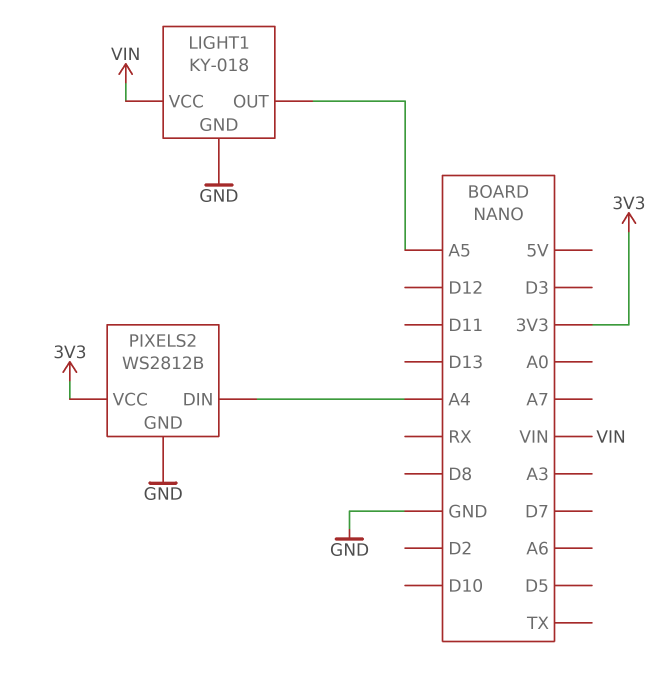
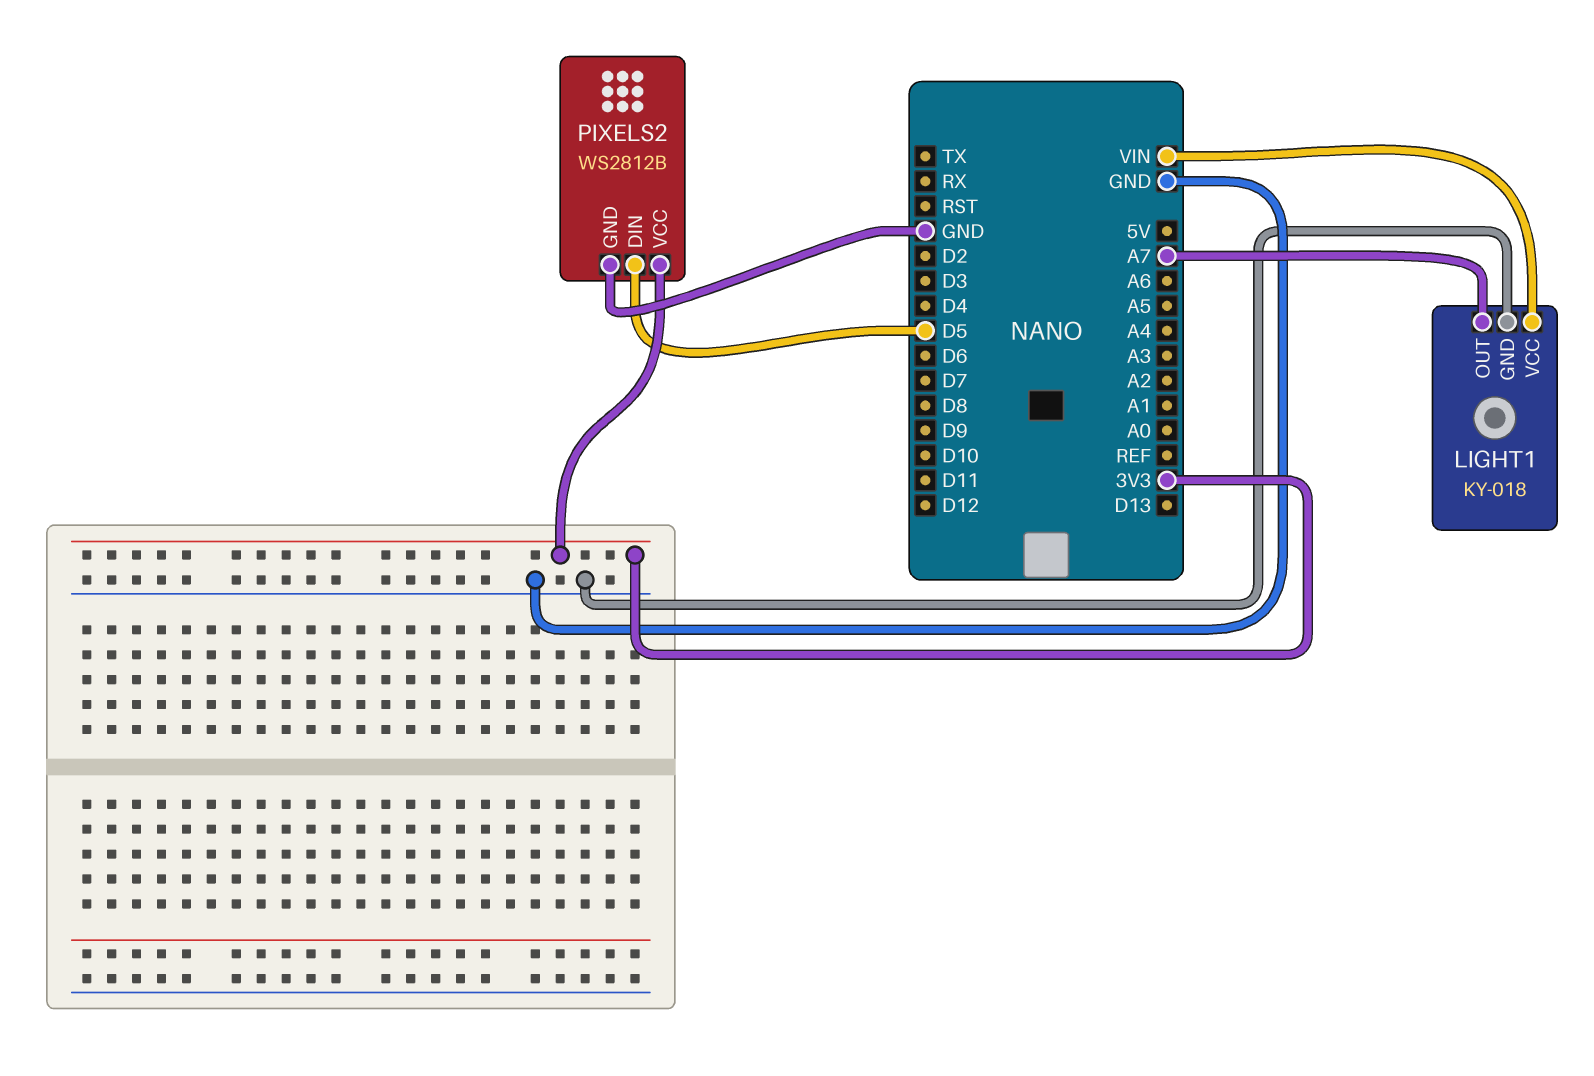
LIGHT1 pin OUT: A5 -> A7
PIXELS2 pin DIN: A4 -> D5

